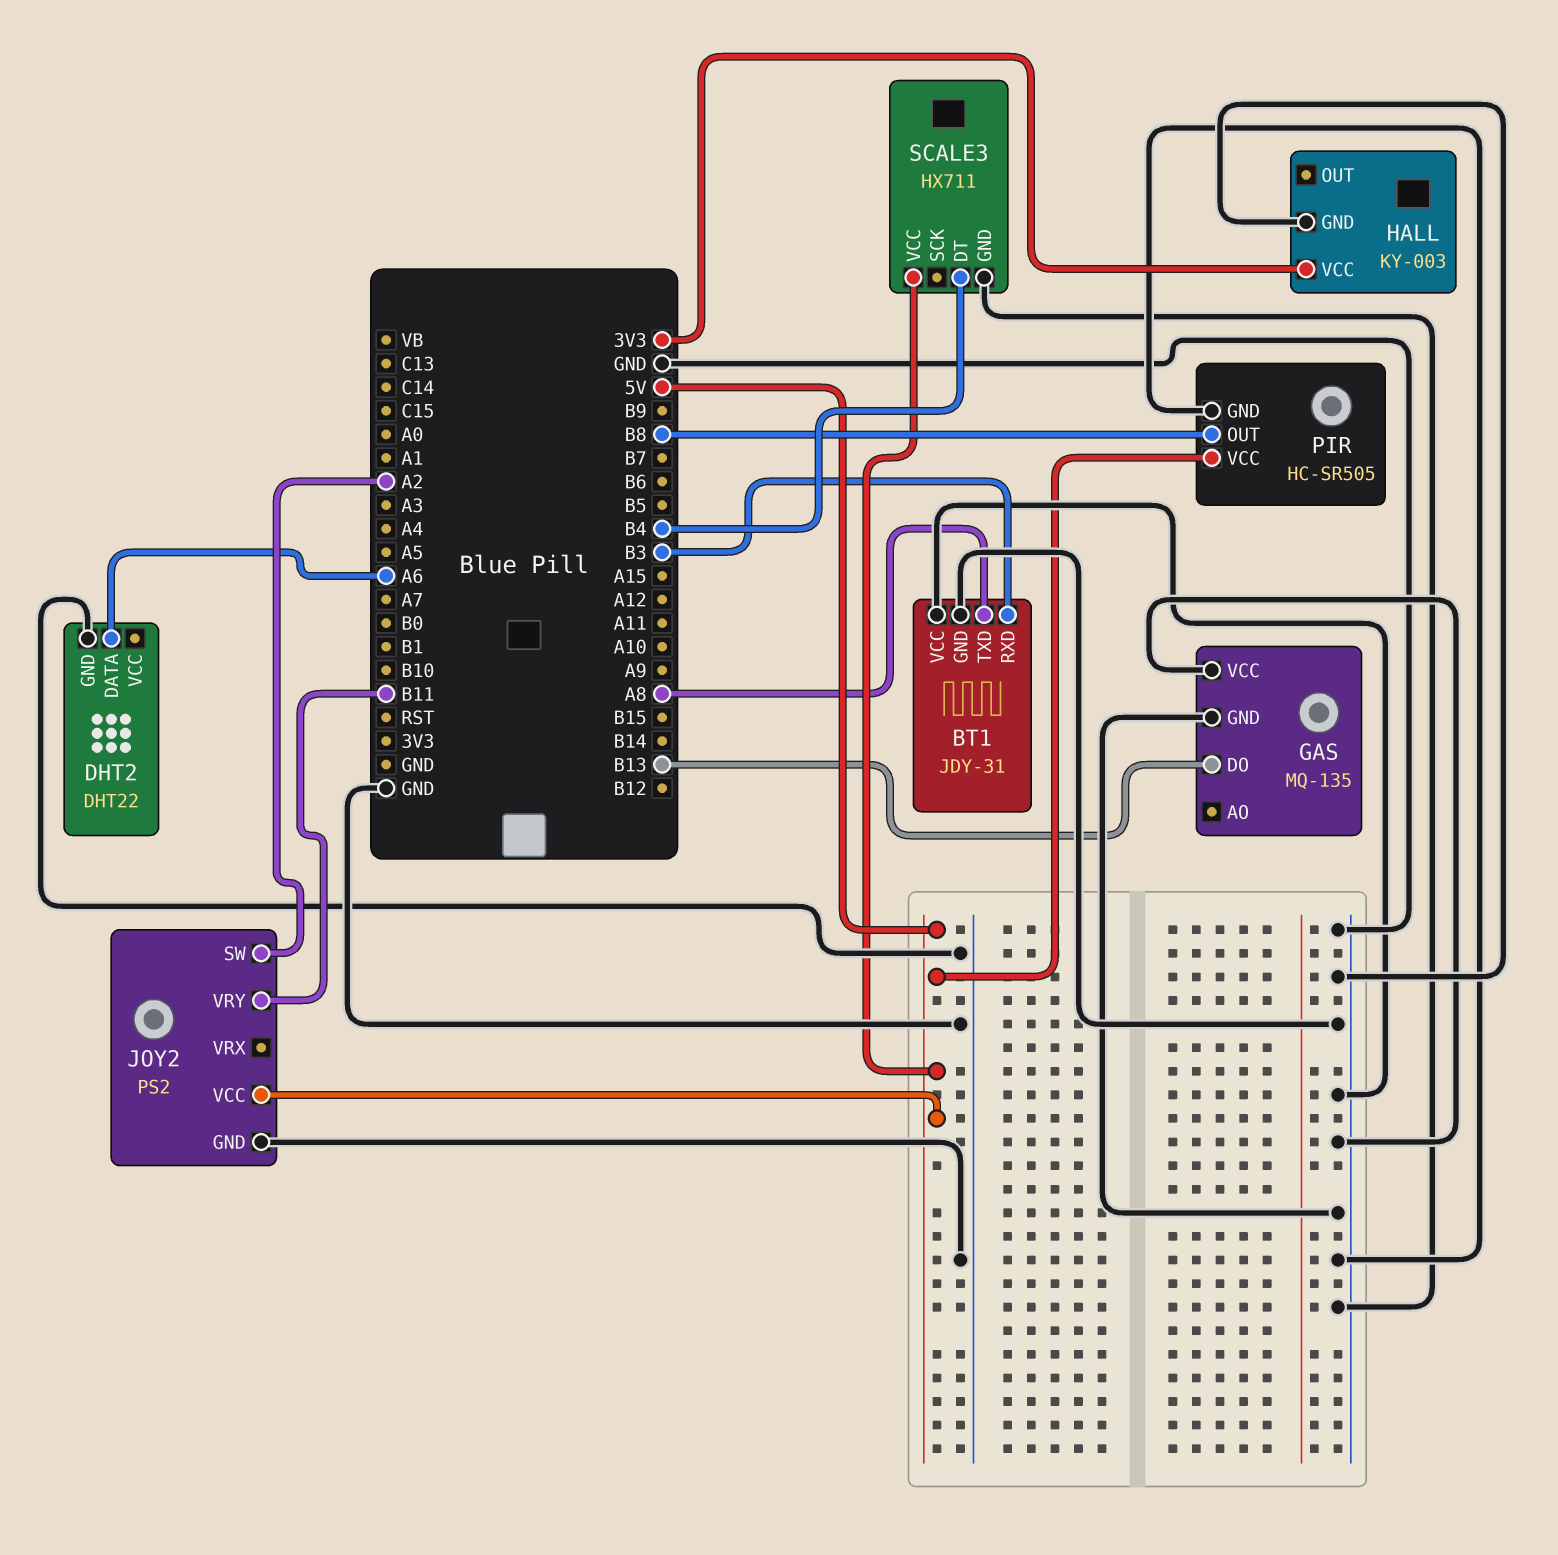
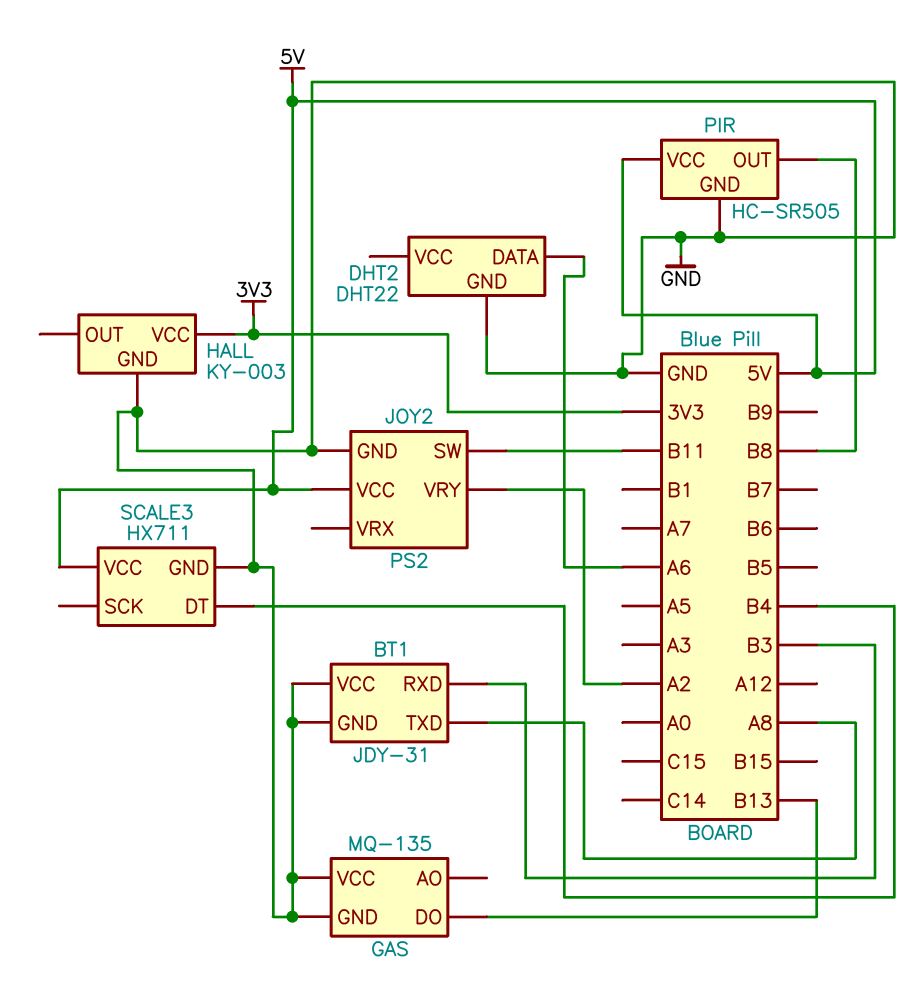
JOY2 pin SW: A2 -> B11
JOY2 pin VRY: B11 -> A2

